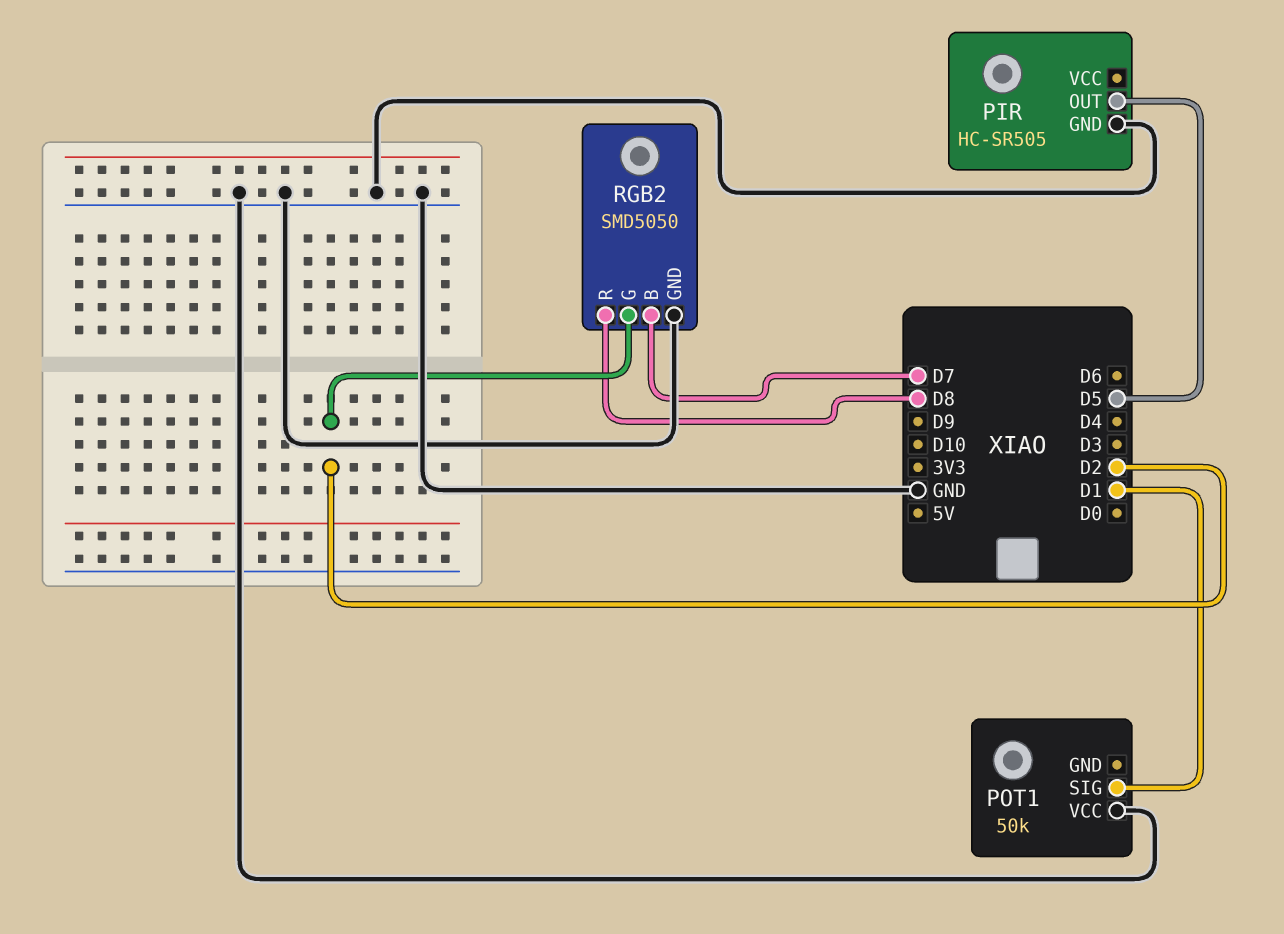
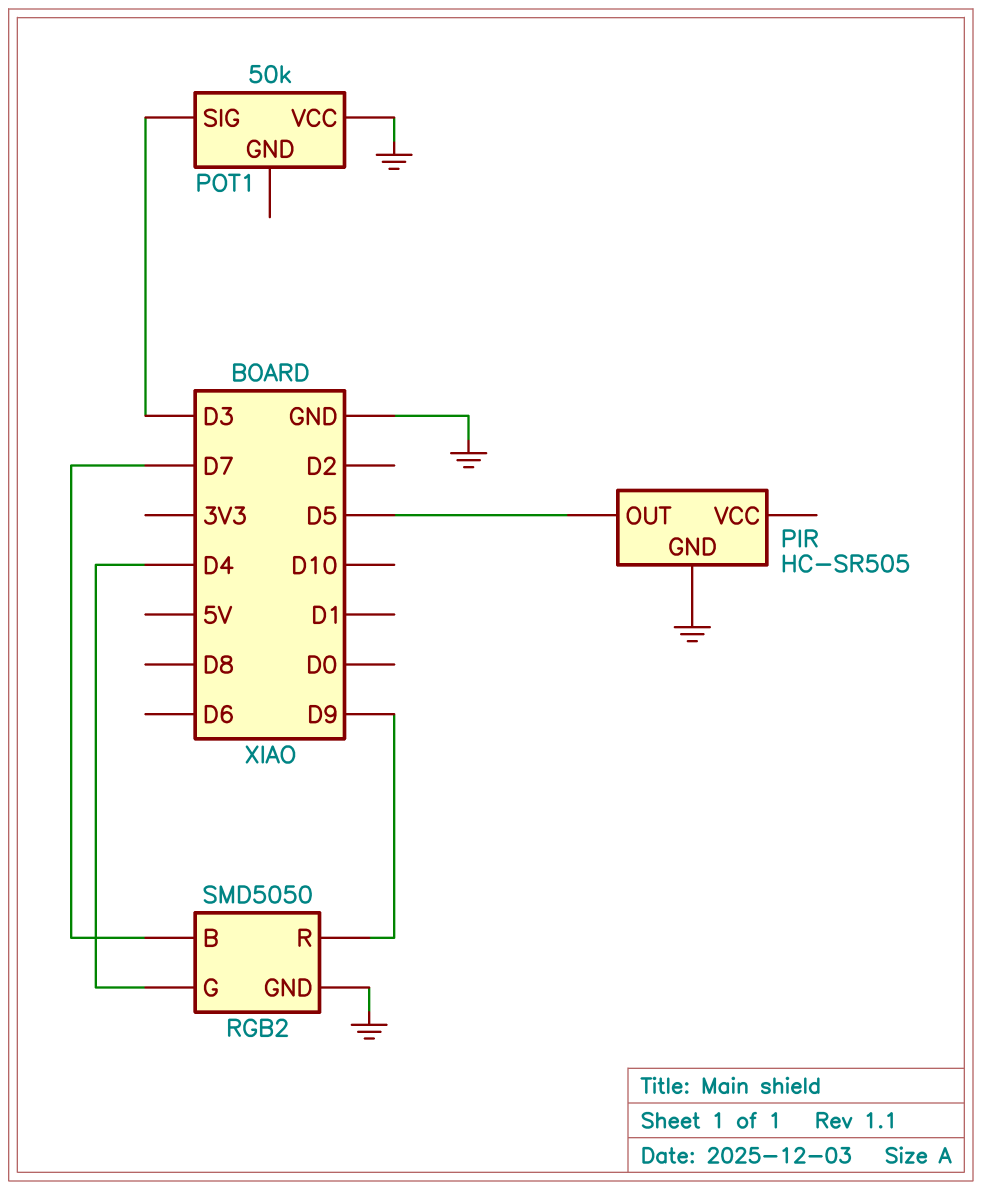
POT1 pin SIG: D1 -> D3
RGB2 pin G: D2 -> D4
RGB2 pin R: D8 -> D9

